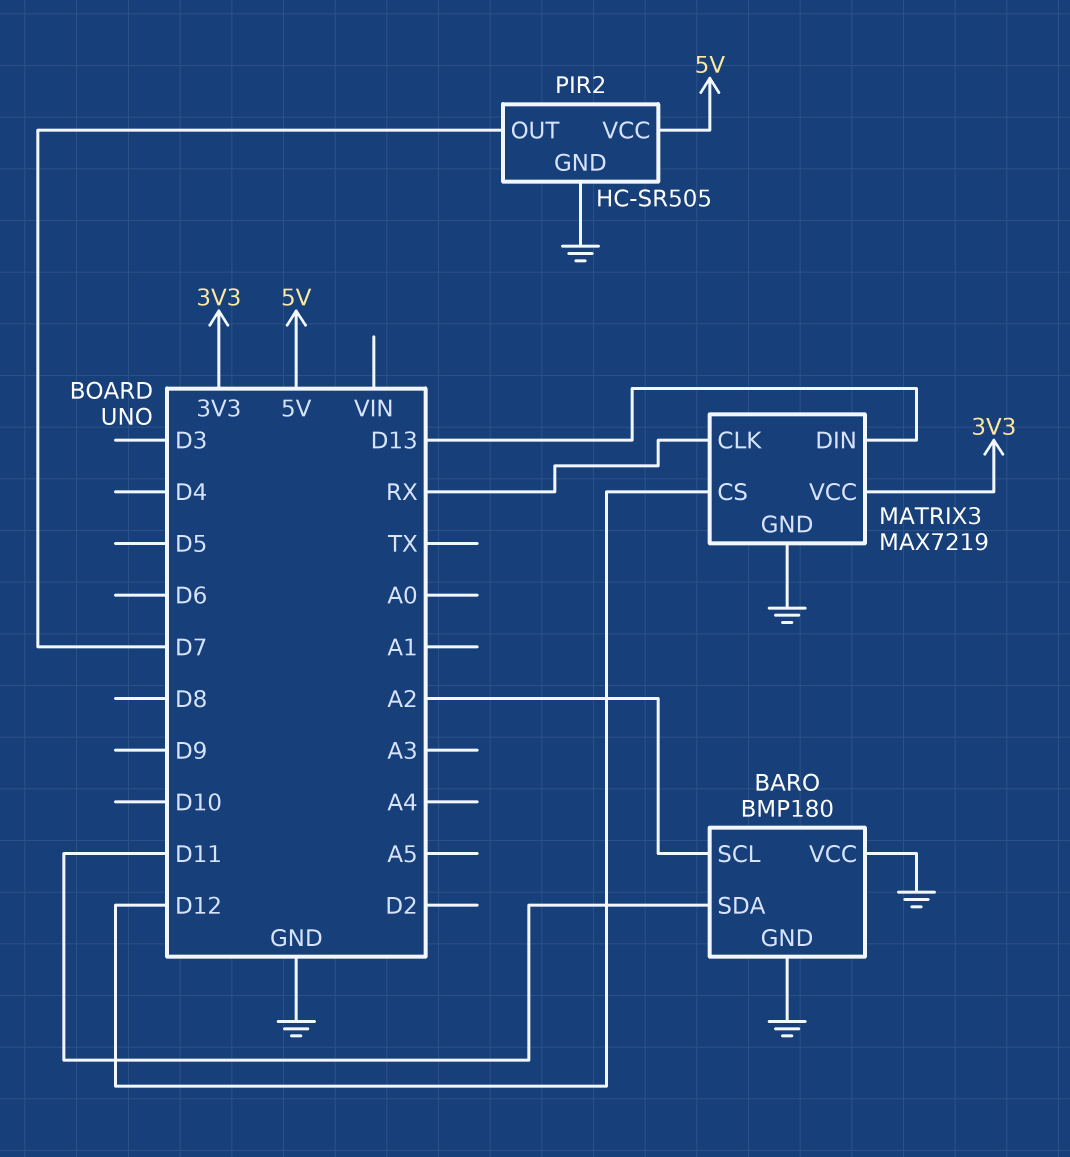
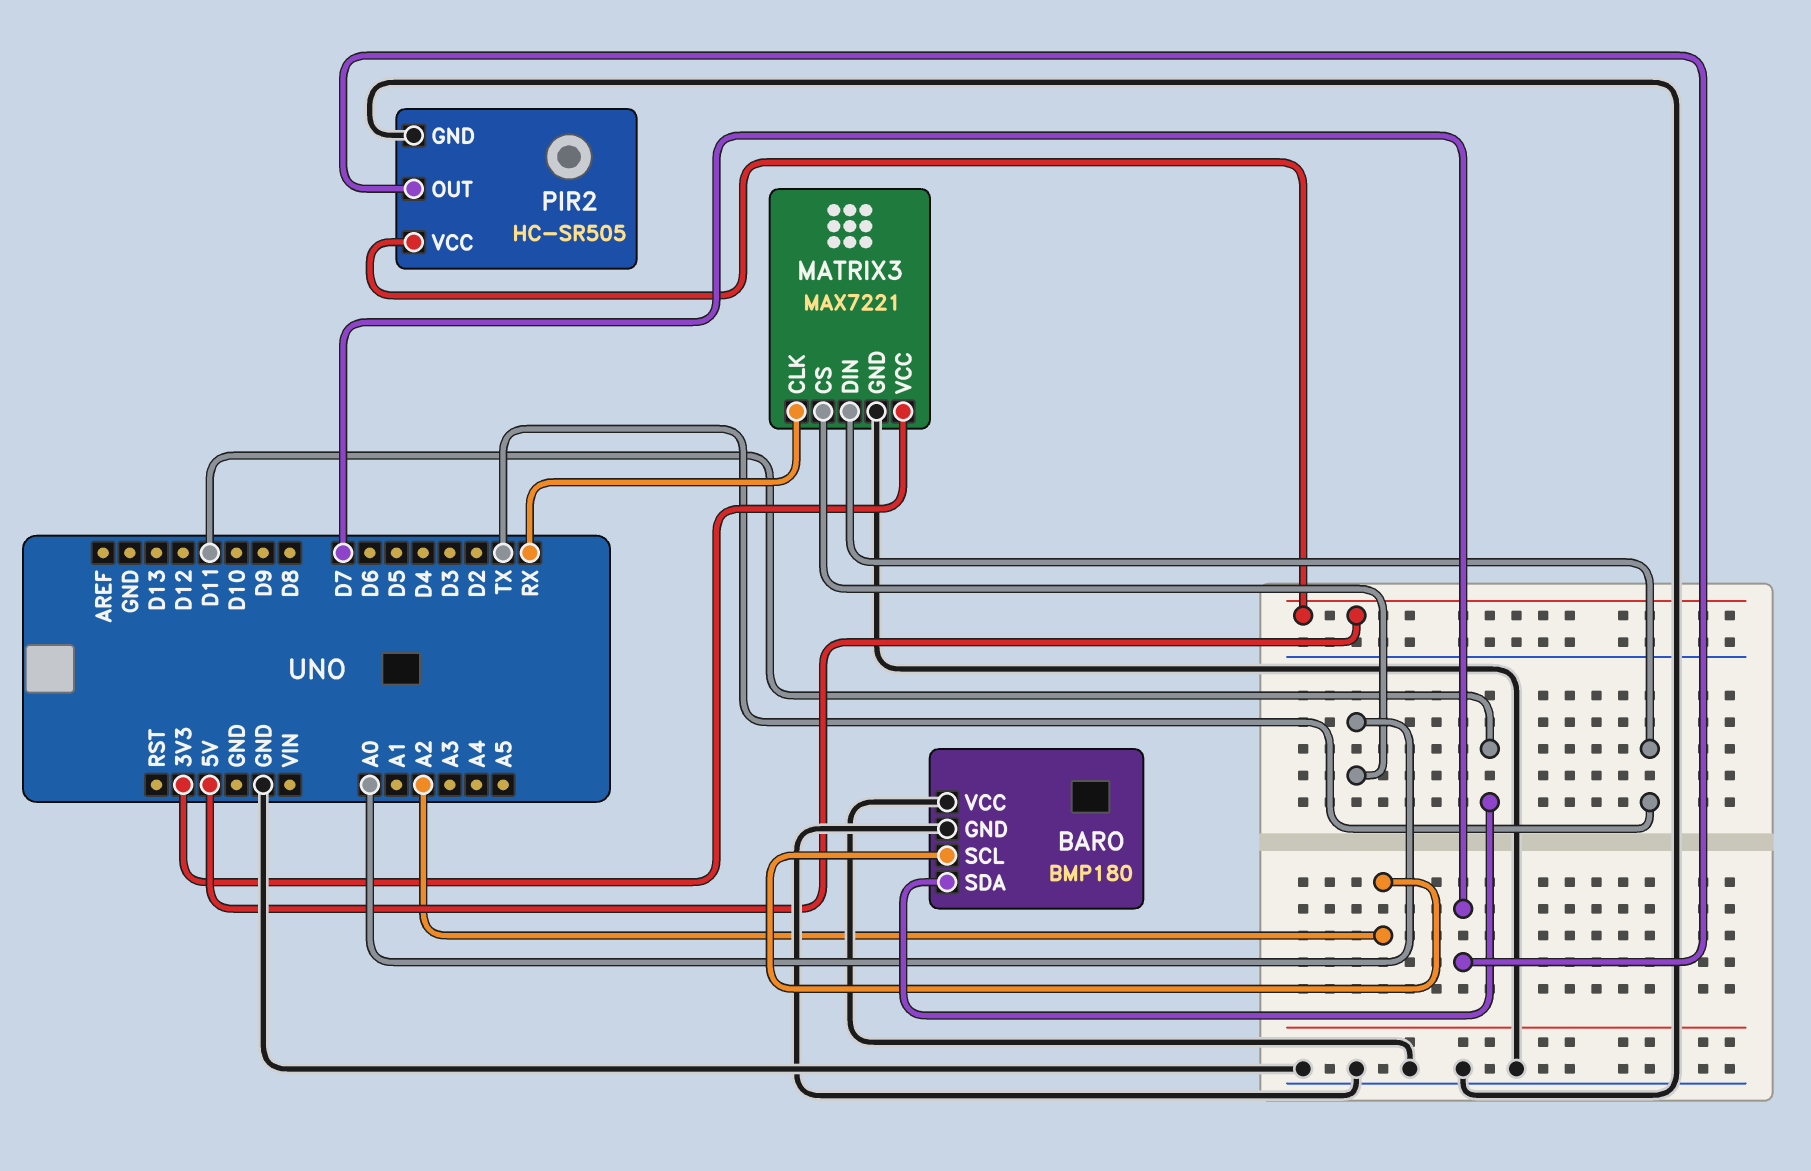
MATRIX3: MAX7219 -> MAX7221
MATRIX3 pin CS: D12 -> A0
MATRIX3 pin DIN: D13 -> TX

